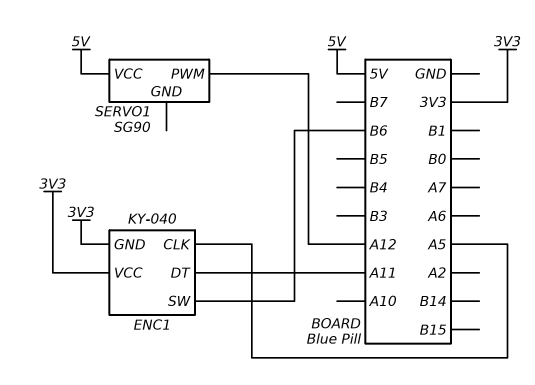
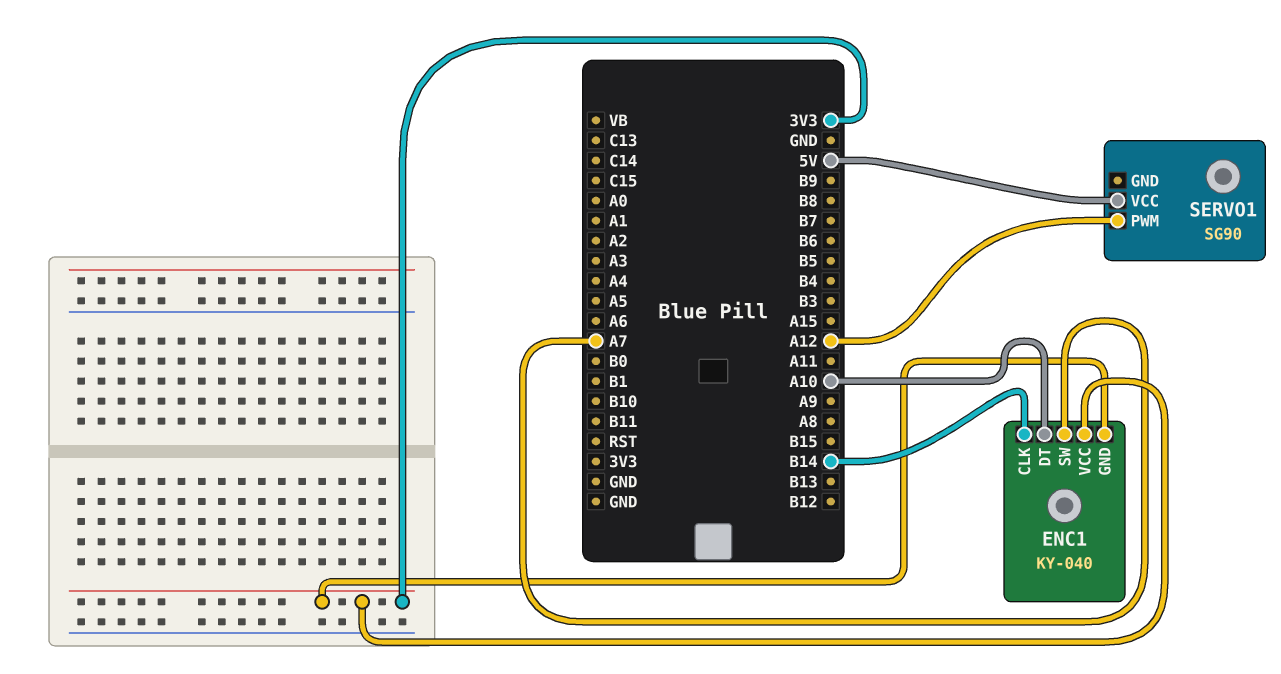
ENC1 pin CLK: A5 -> B14
ENC1 pin DT: A11 -> A10
ENC1 pin SW: B6 -> A7

